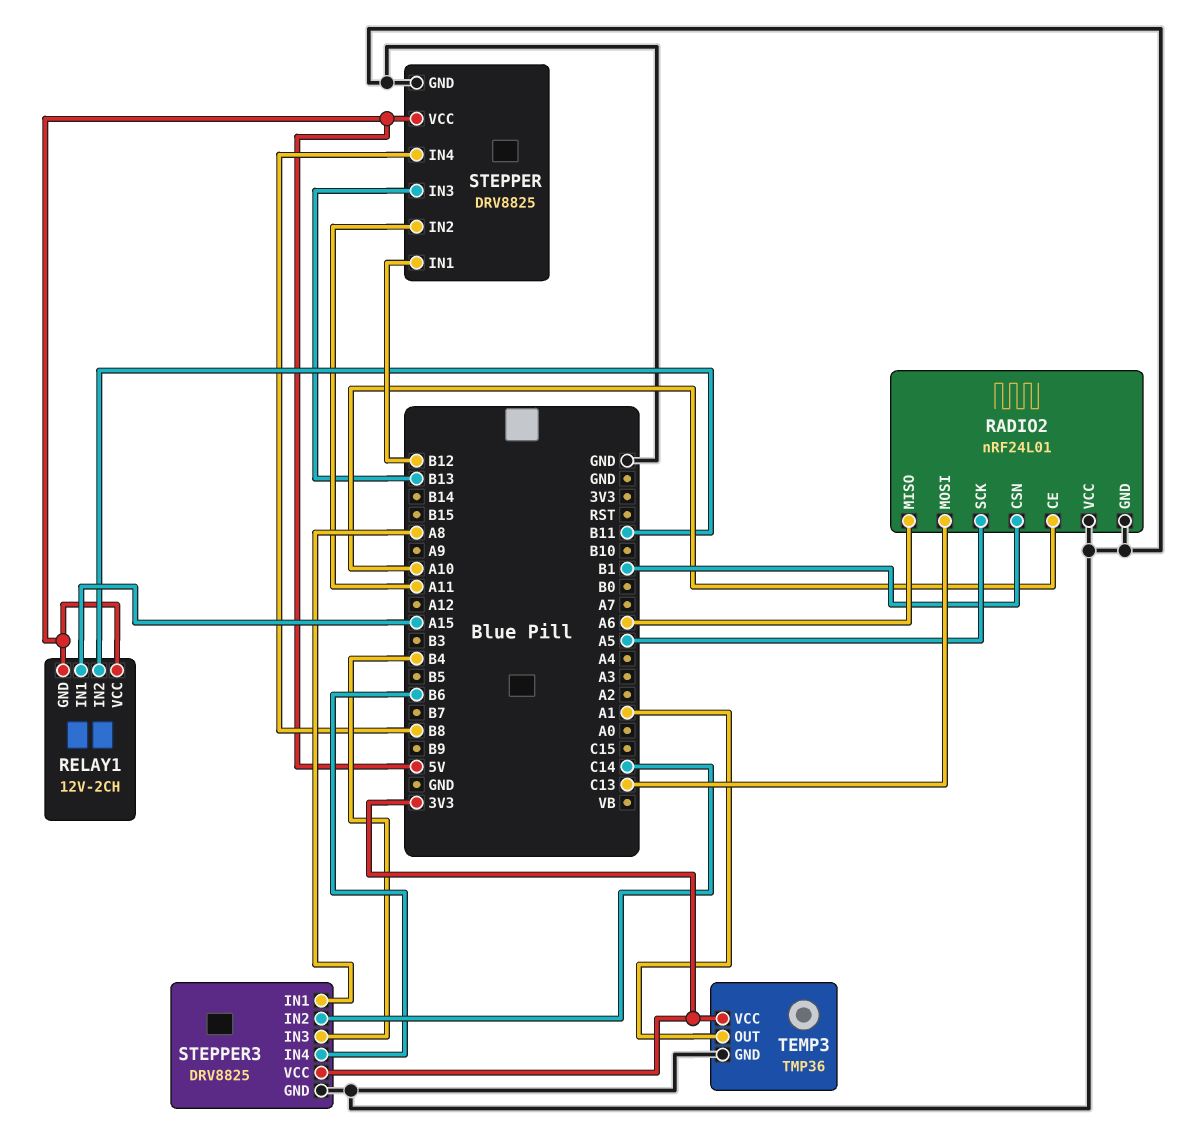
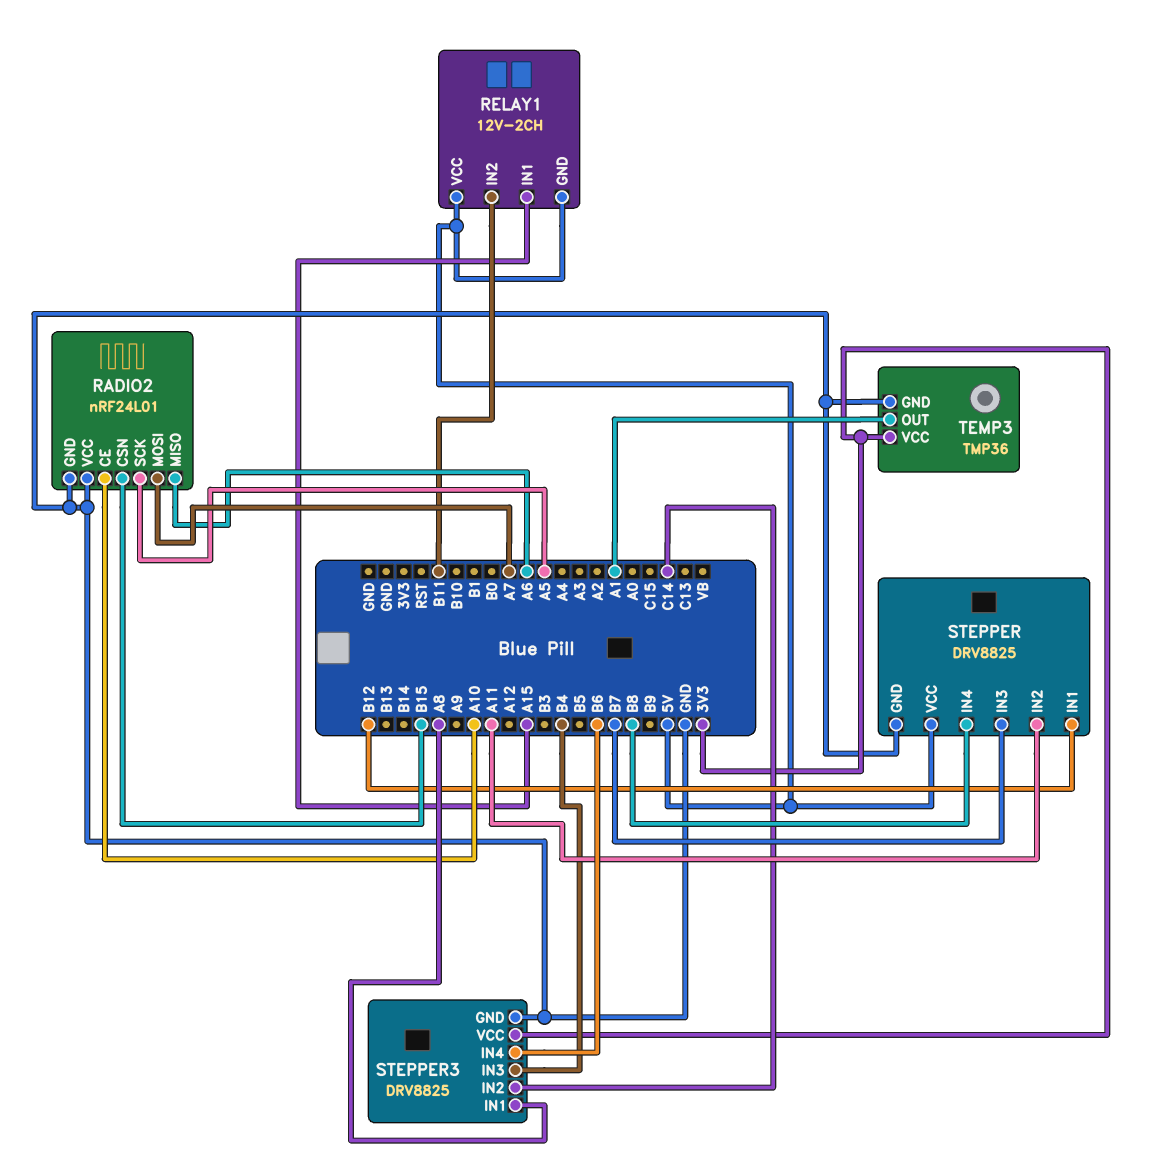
RADIO2 pin CSN: B1 -> B15
RADIO2 pin MOSI: C13 -> A7
STEPPER pin IN3: B13 -> B7

